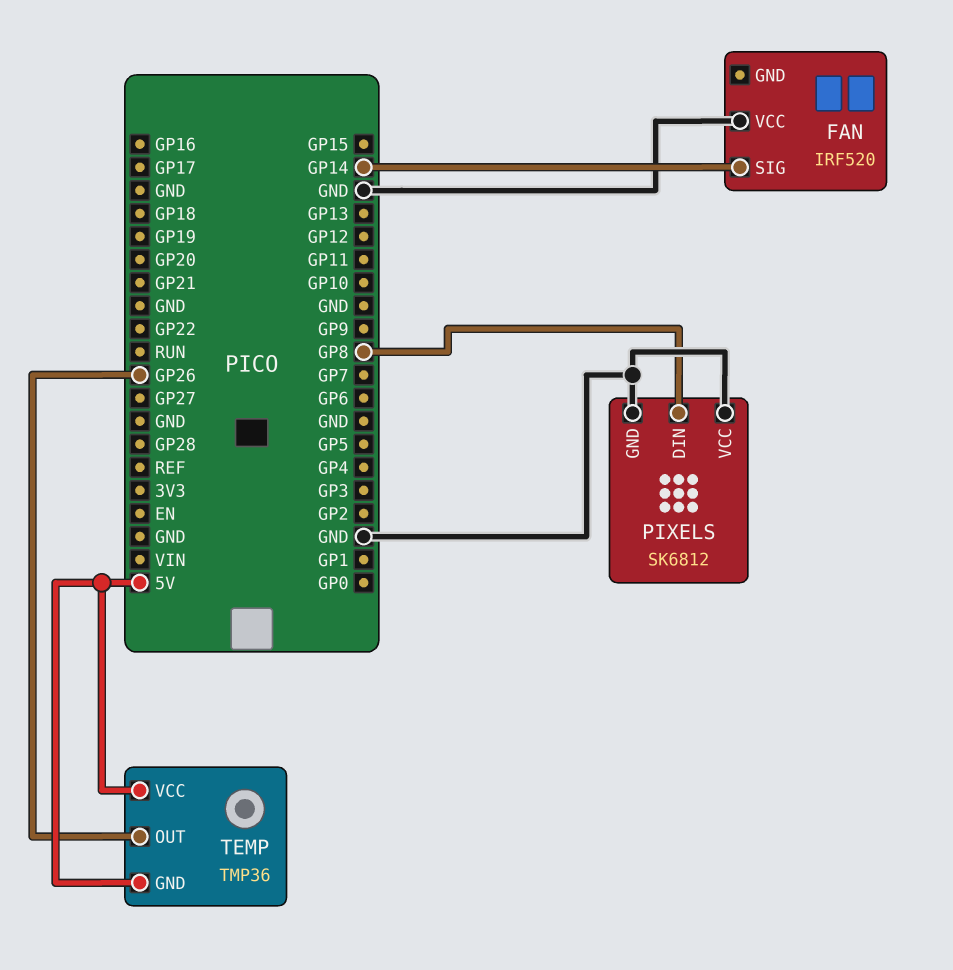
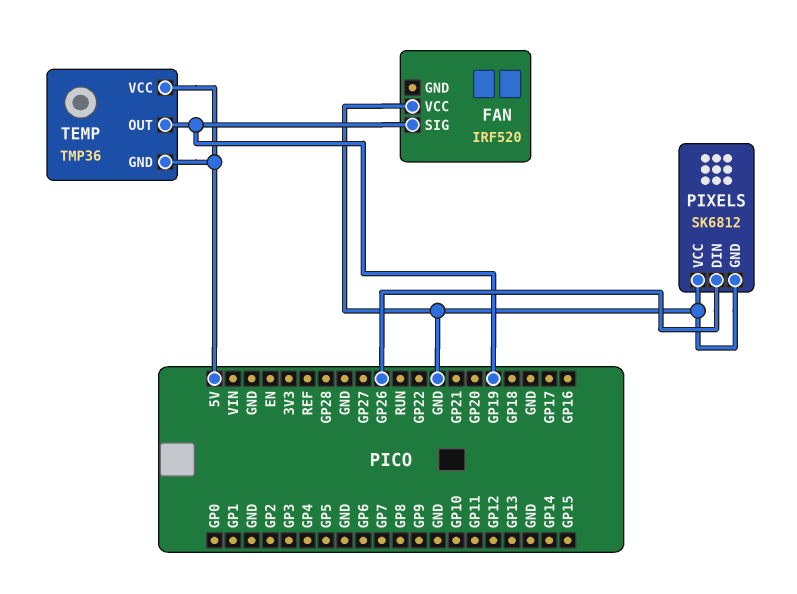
FAN pin SIG: GP14 -> GP19
PIXELS pin DIN: GP8 -> GP26
TEMP pin OUT: GP26 -> GP19

